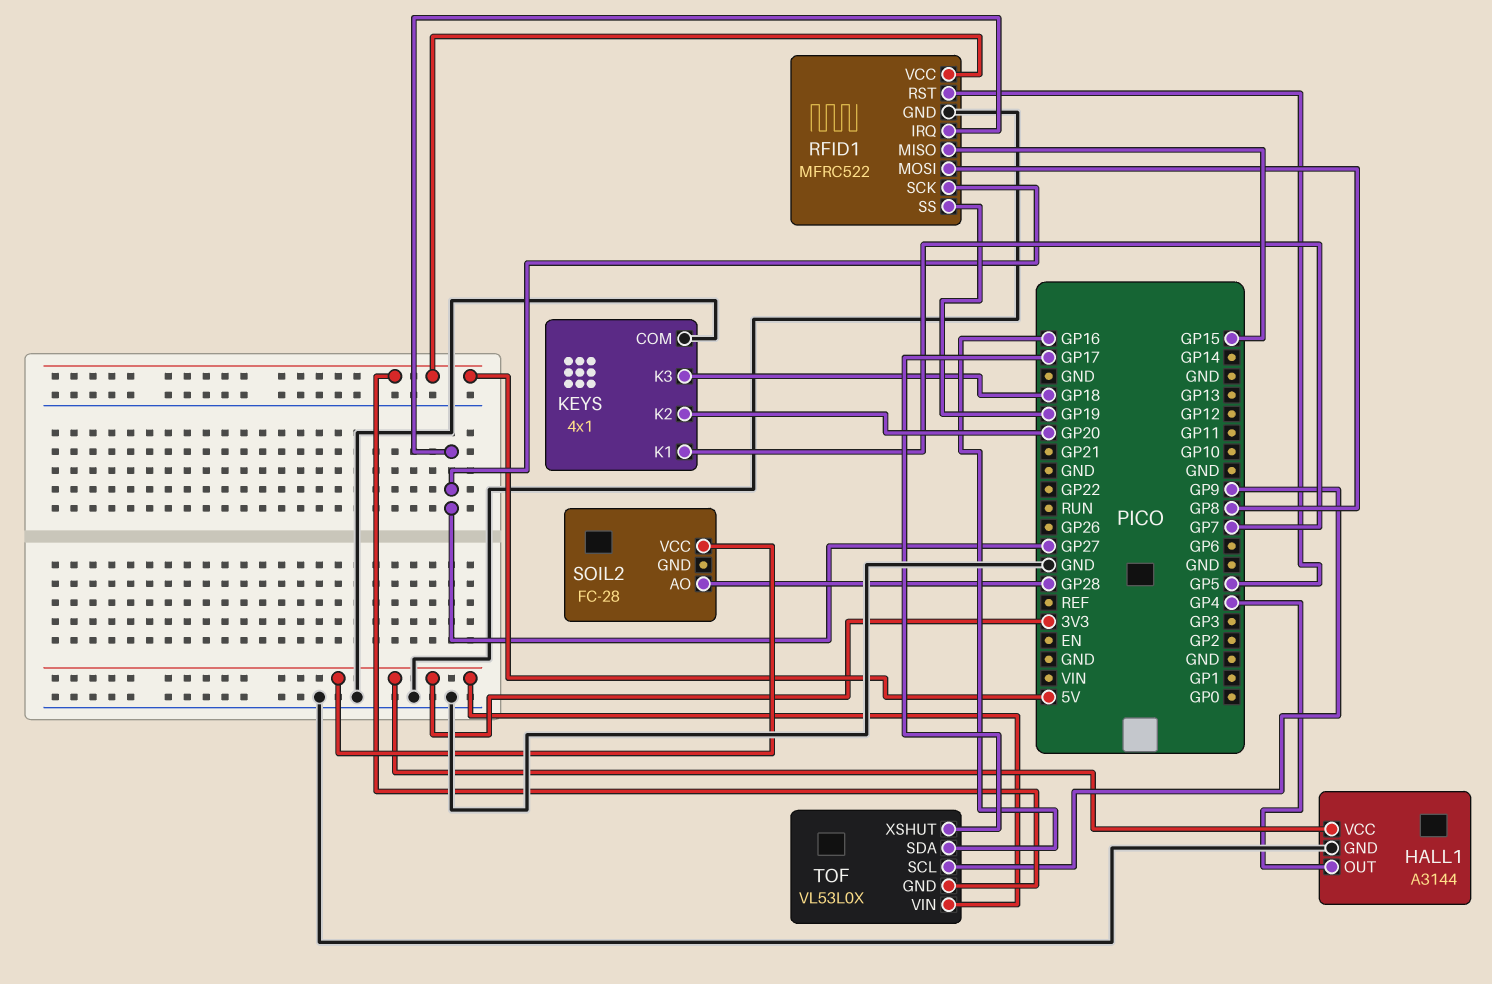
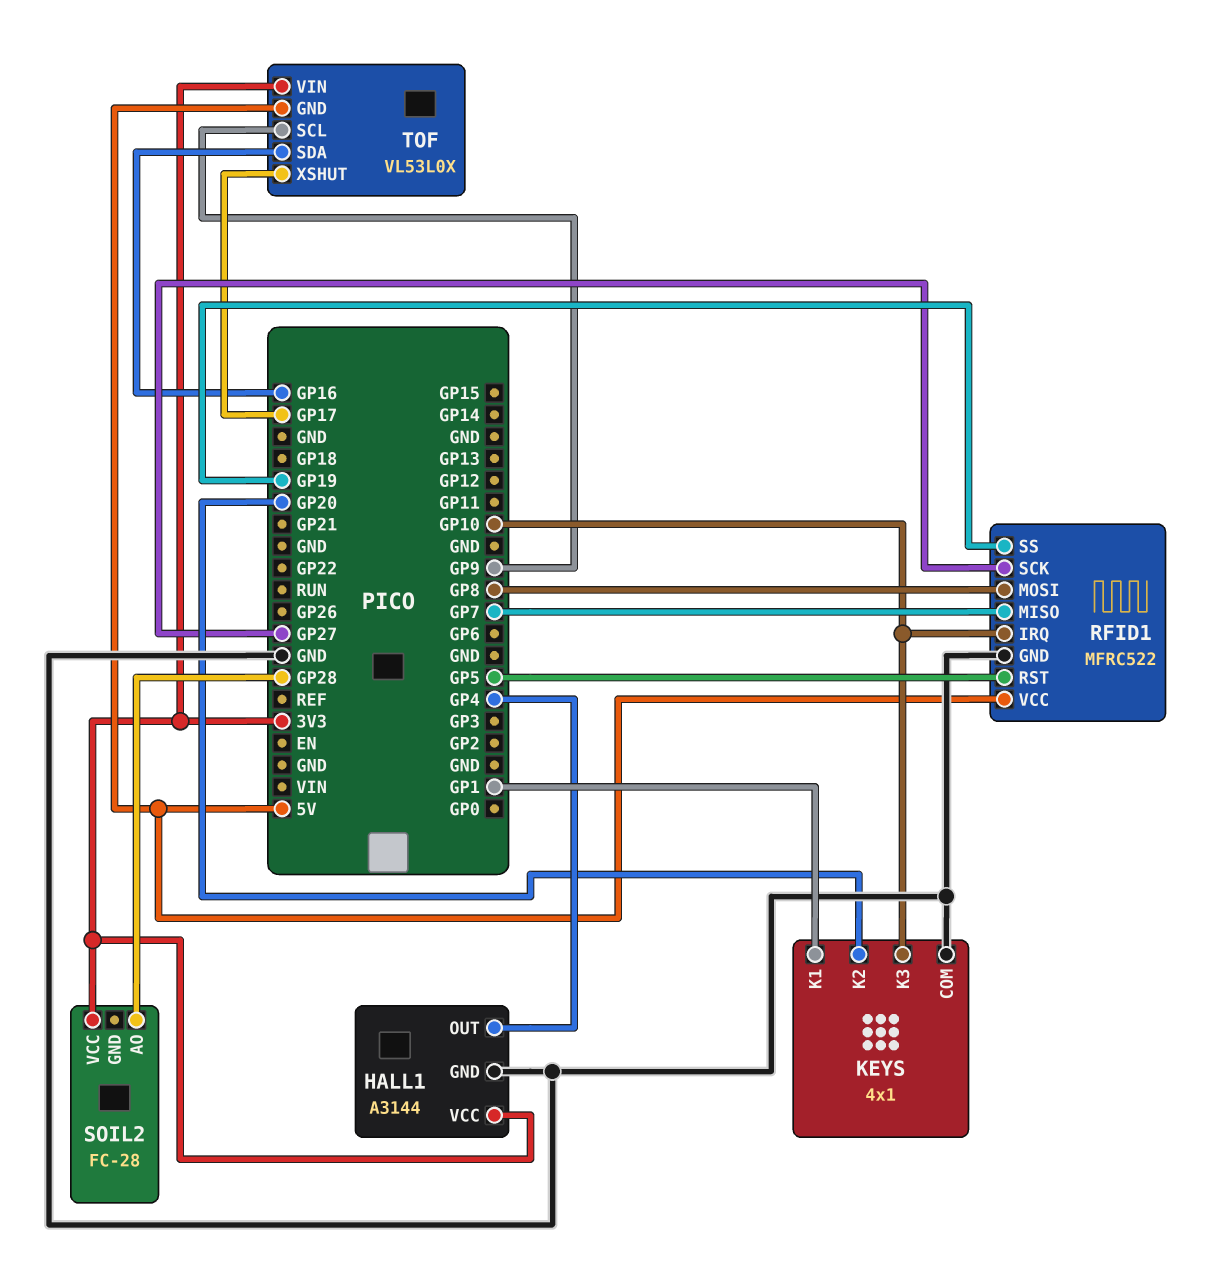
KEYS pin K1: GP7 -> GP1
KEYS pin K3: GP18 -> GP10
RFID1 pin IRQ: GP27 -> GP10
RFID1 pin MISO: GP15 -> GP7

